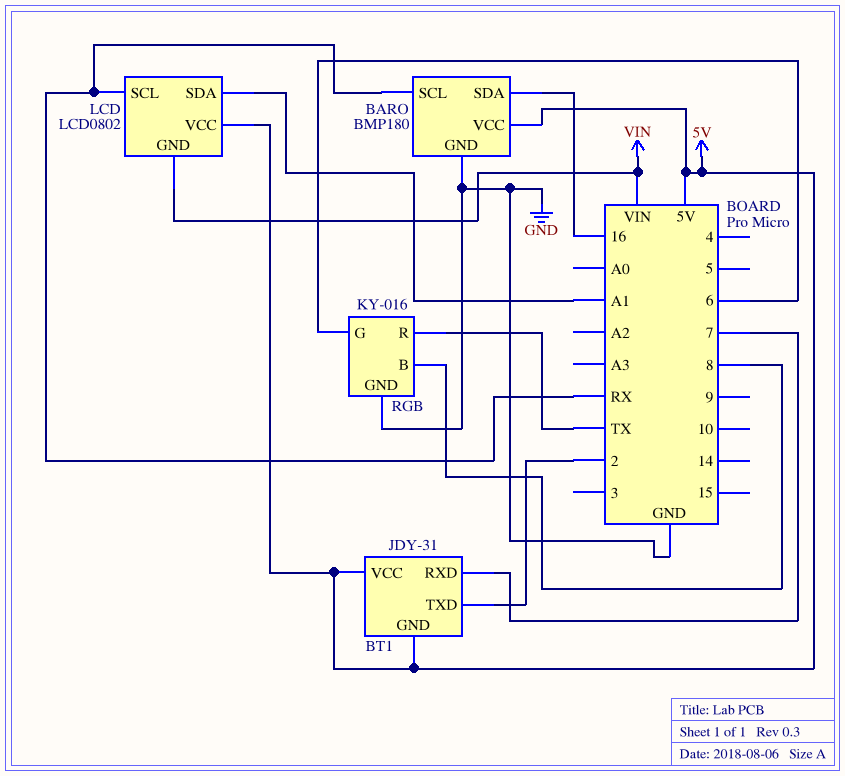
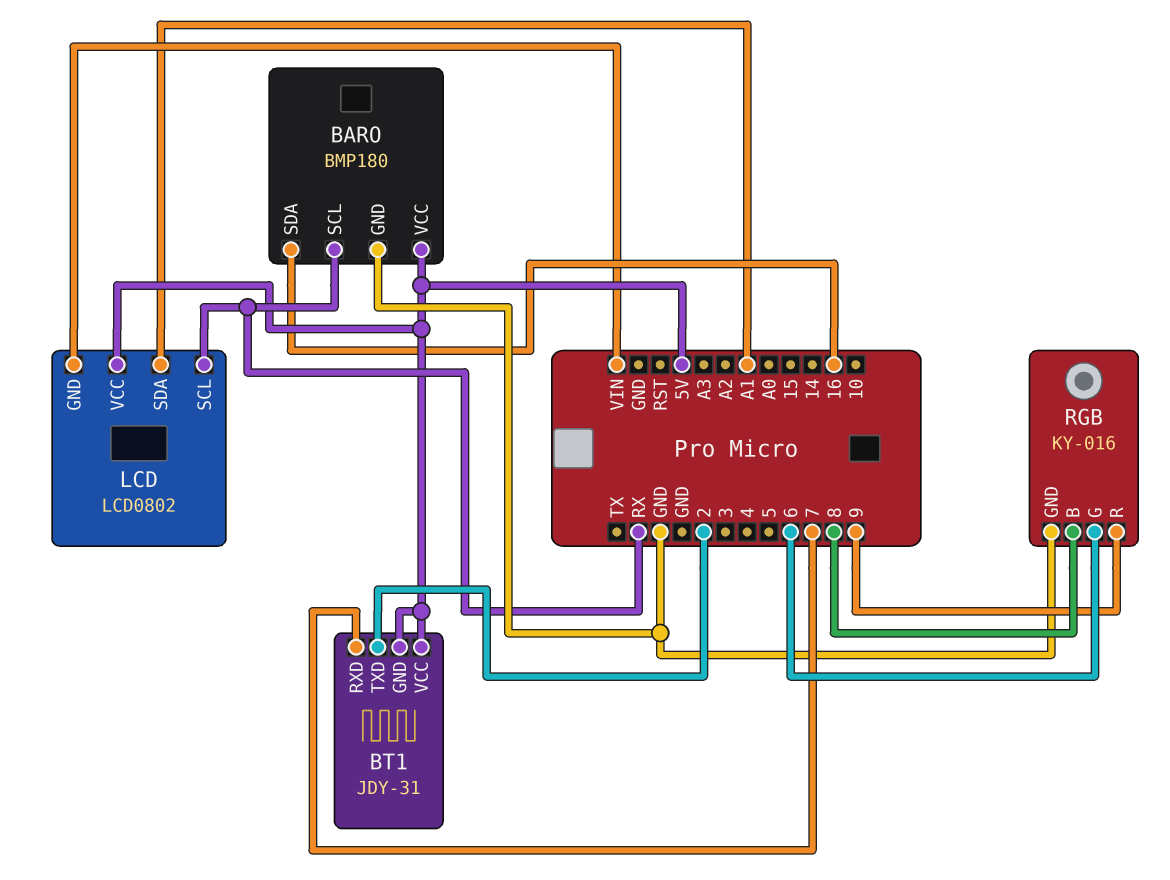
RGB pin R: TX -> 9

